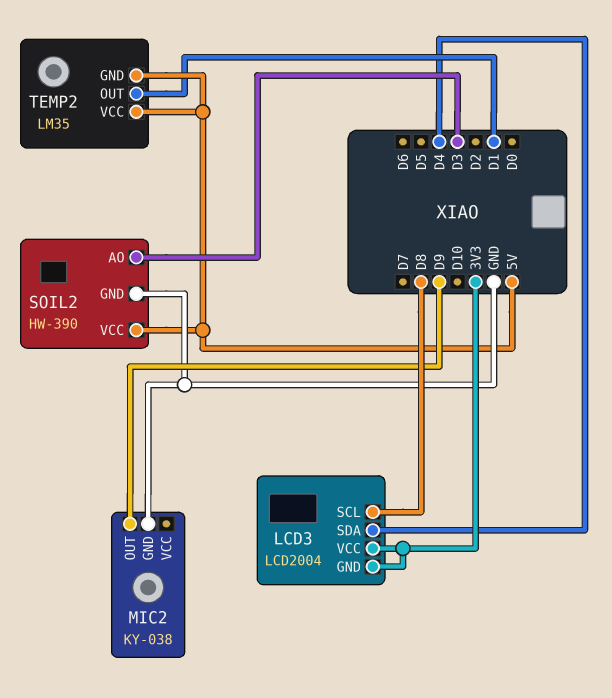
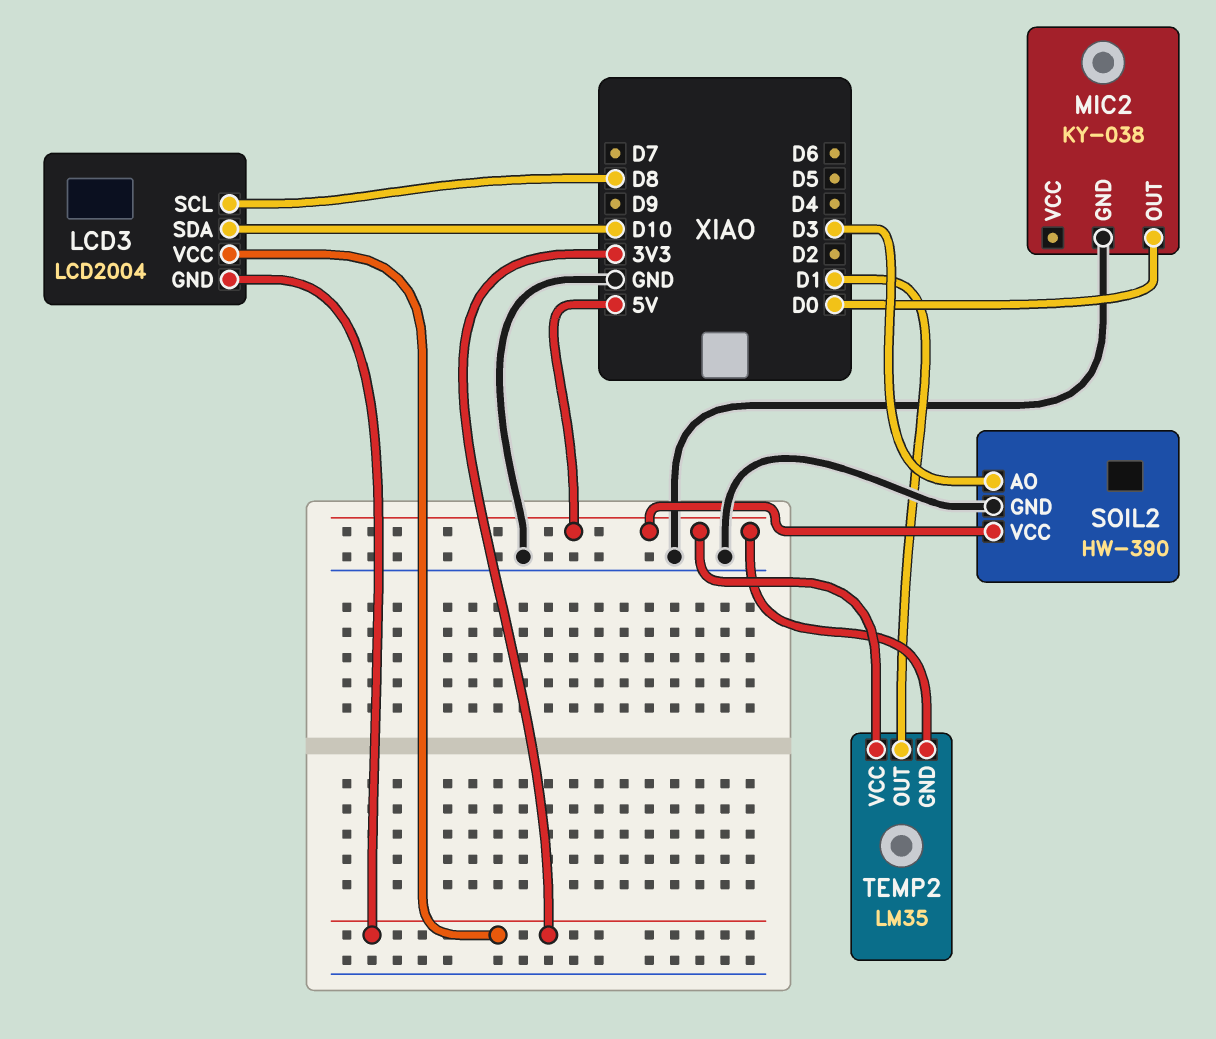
LCD3 pin SDA: D4 -> D10
MIC2 pin OUT: D9 -> D0

